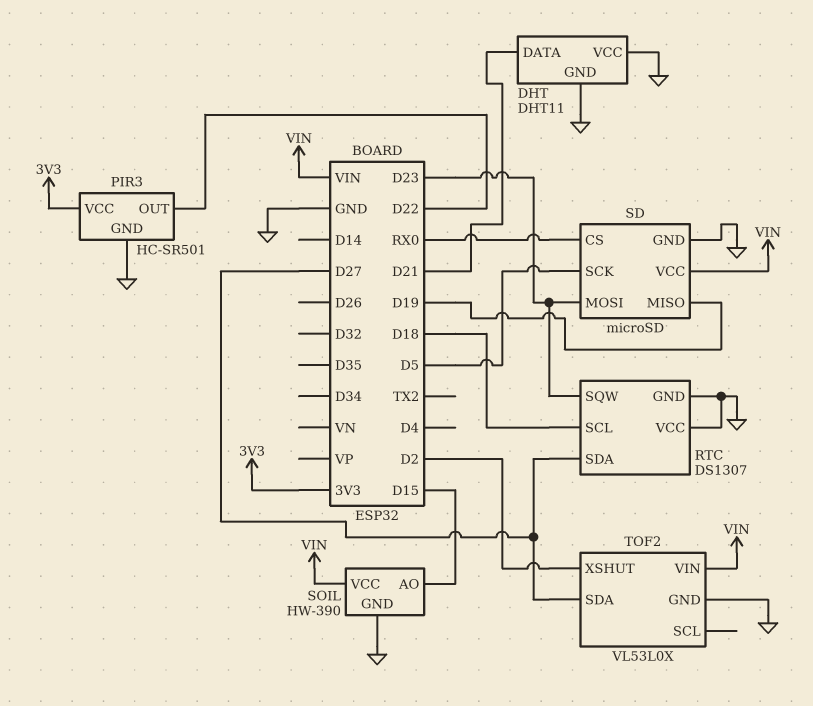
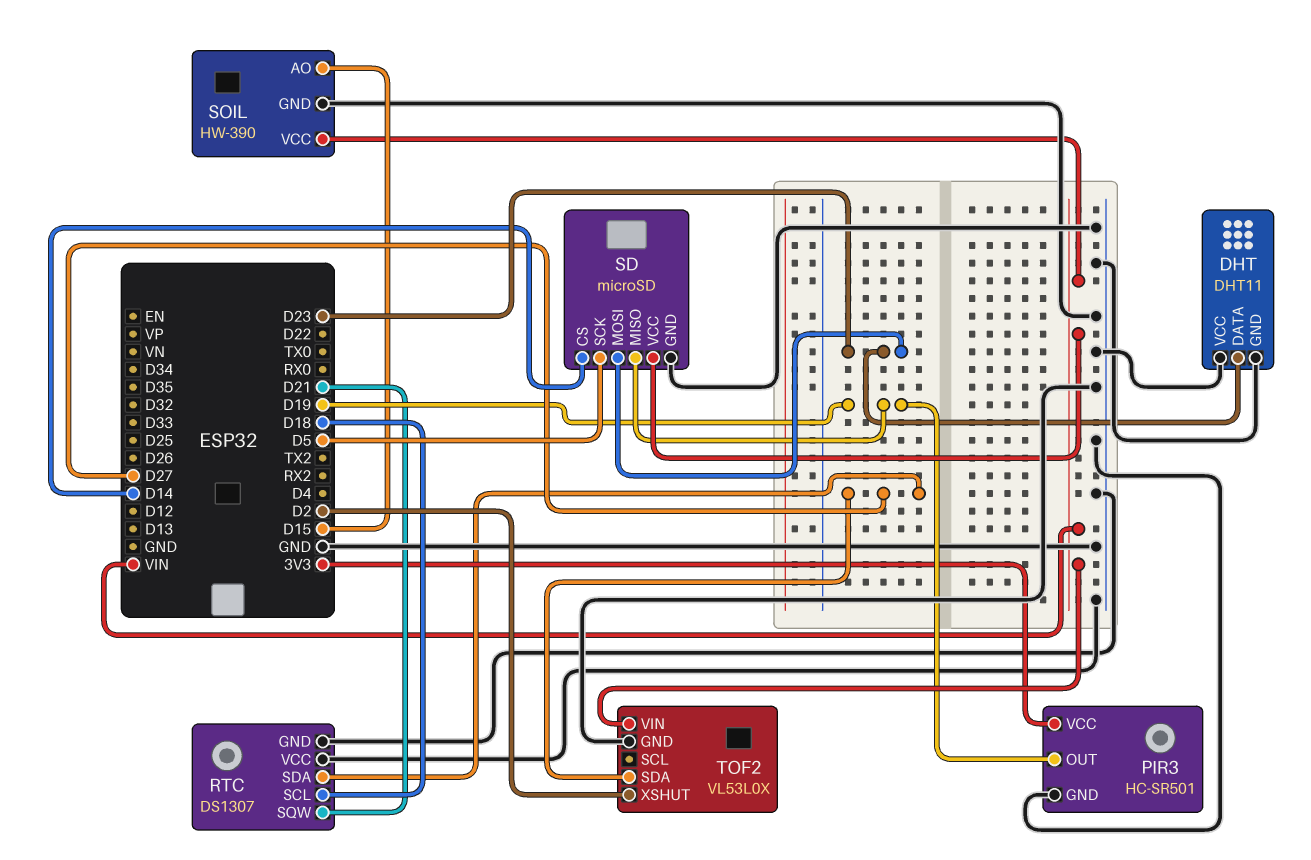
DHT pin DATA: D21 -> D23
PIR3 pin OUT: D22 -> D19
RTC pin SQW: D23 -> D21
SD pin CS: RX0 -> D14

